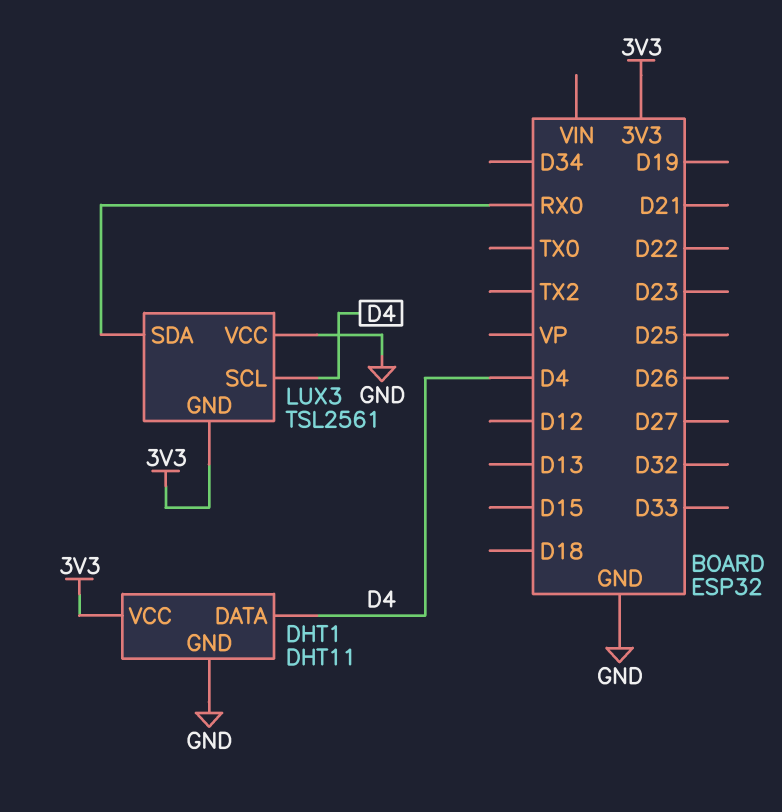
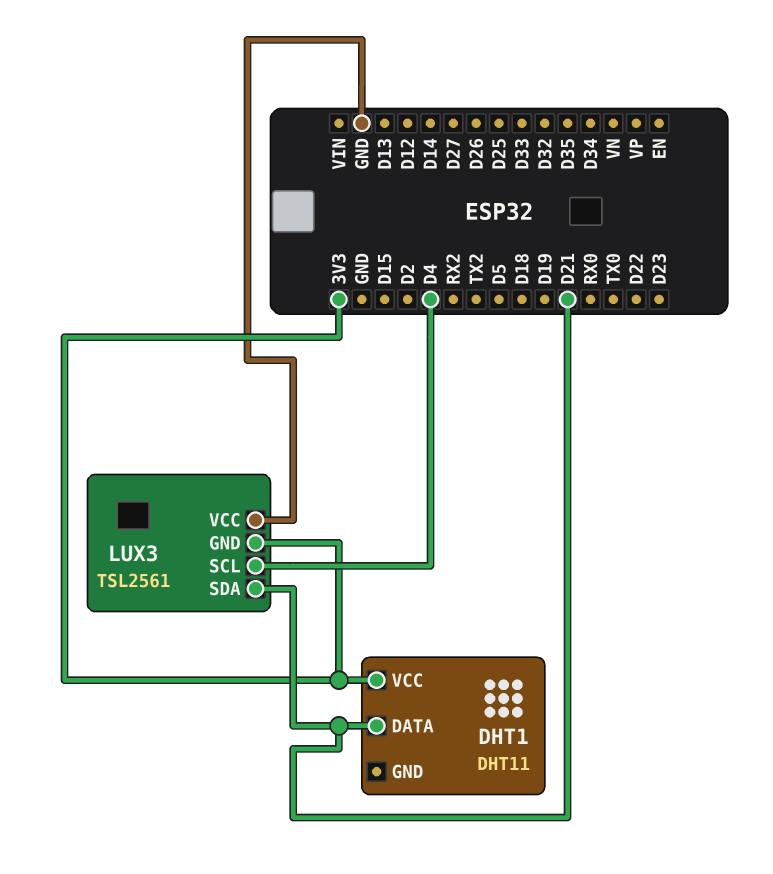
DHT1 pin DATA: D4 -> D21
DHT1 pin GND: GND -> none
LUX3 pin SDA: RX0 -> D21

